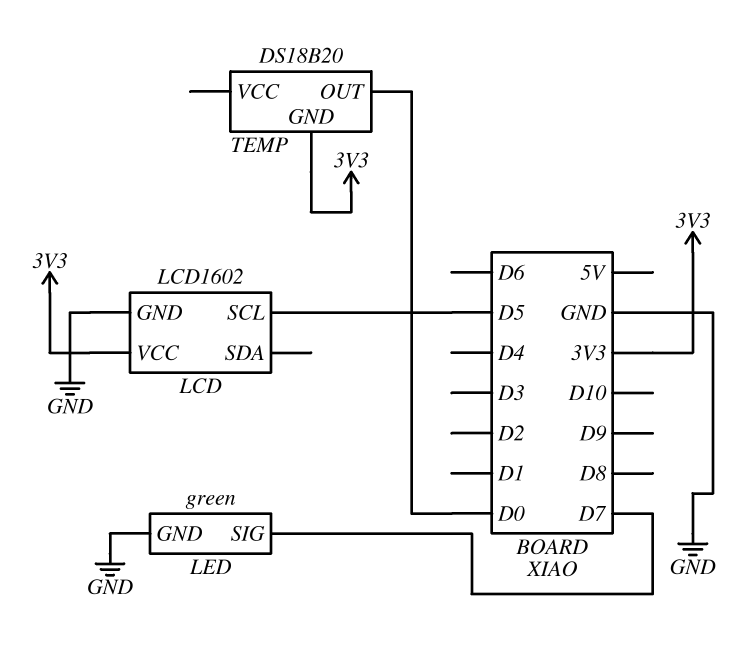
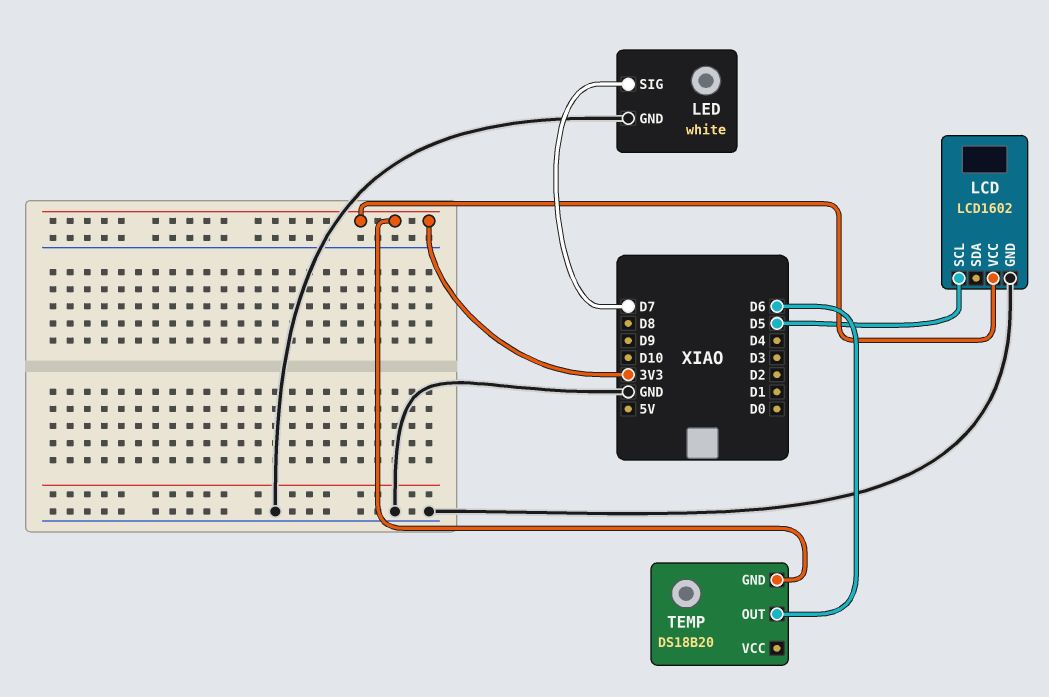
LED: green -> white
TEMP pin OUT: D0 -> D6

